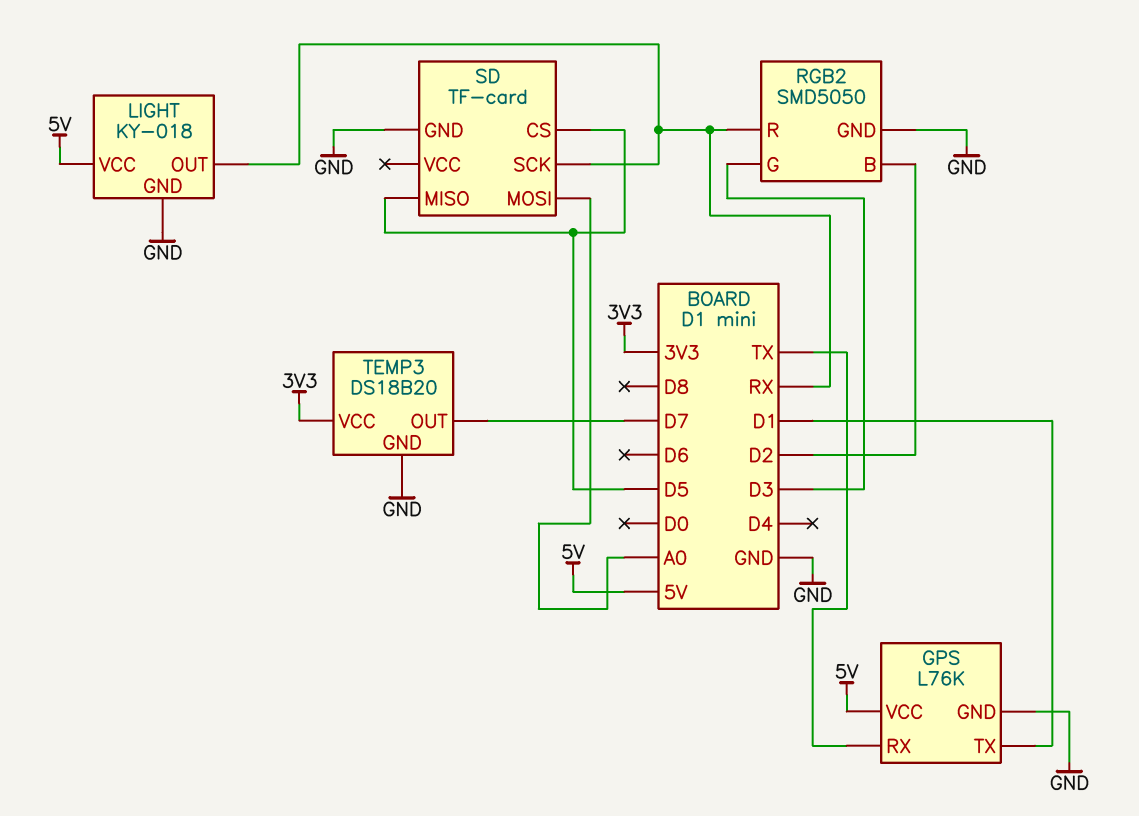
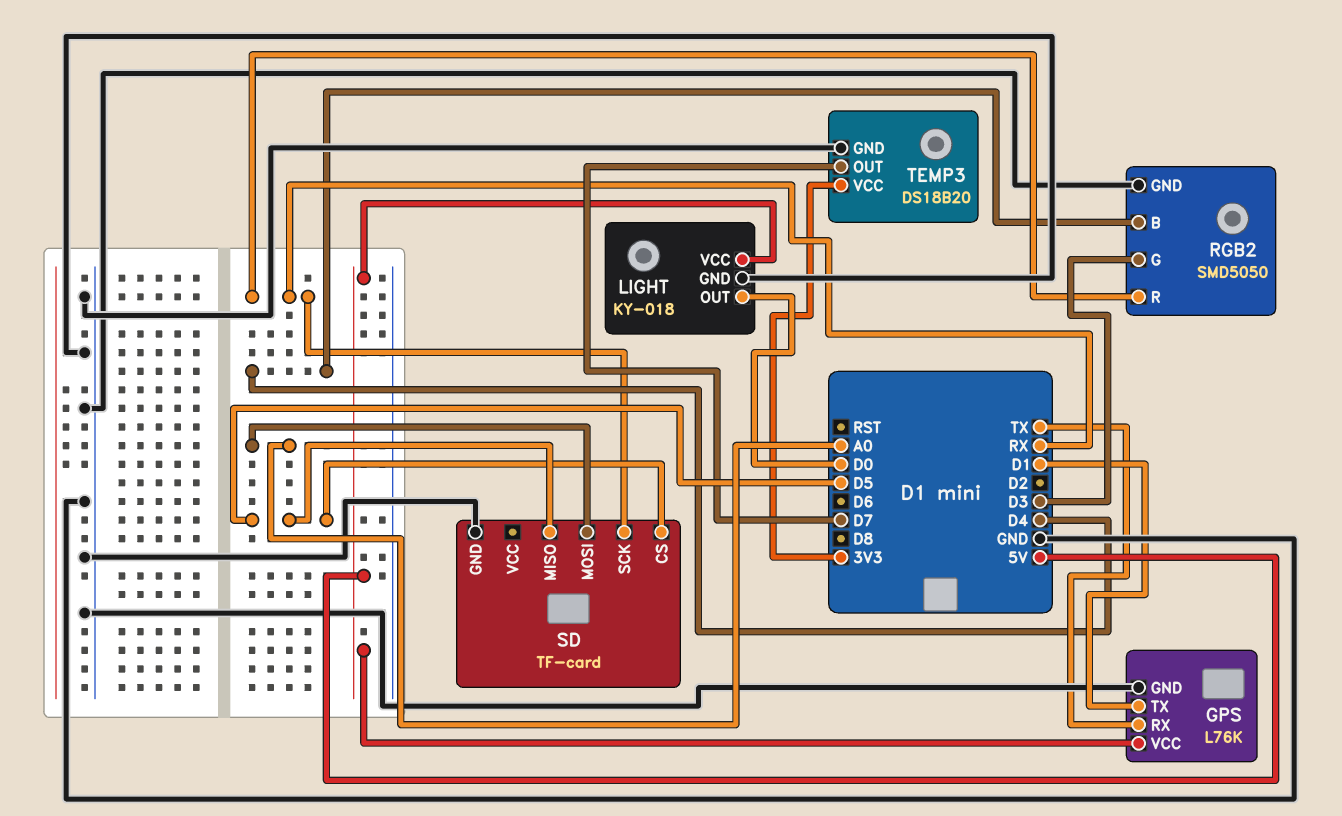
LIGHT pin OUT: RX -> D0
RGB2 pin B: D2 -> D4

